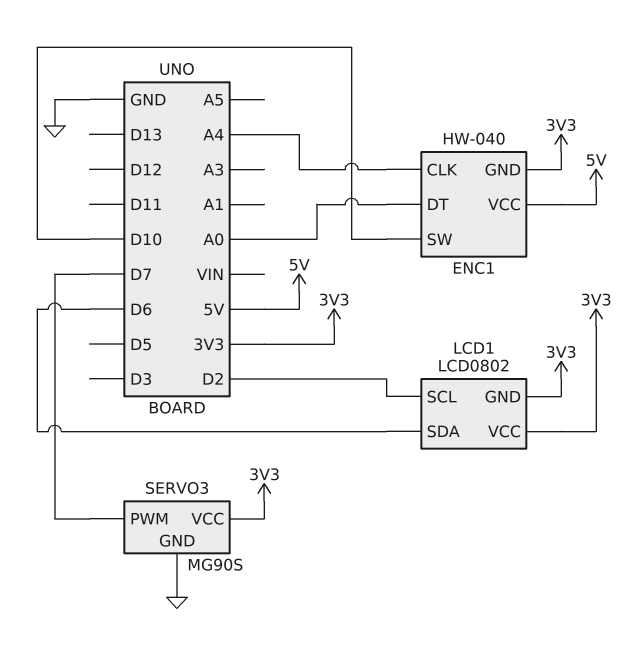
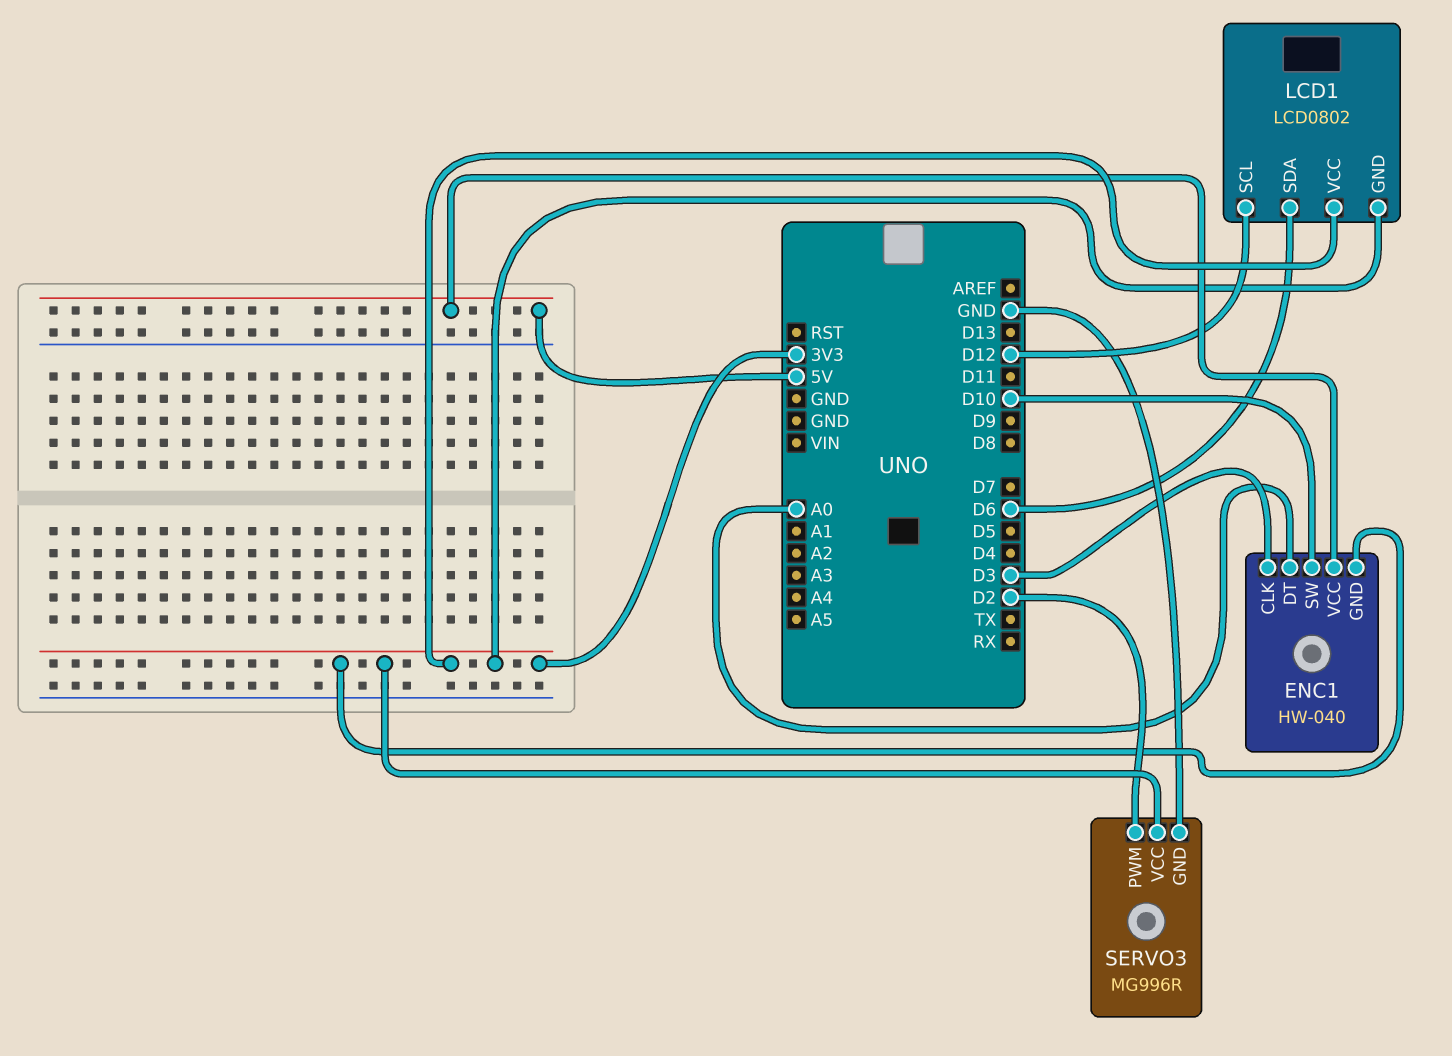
ENC1 pin CLK: A4 -> D3
LCD1 pin SCL: D2 -> D12
SERVO3: MG90S -> MG996R
SERVO3 pin PWM: D7 -> D2

